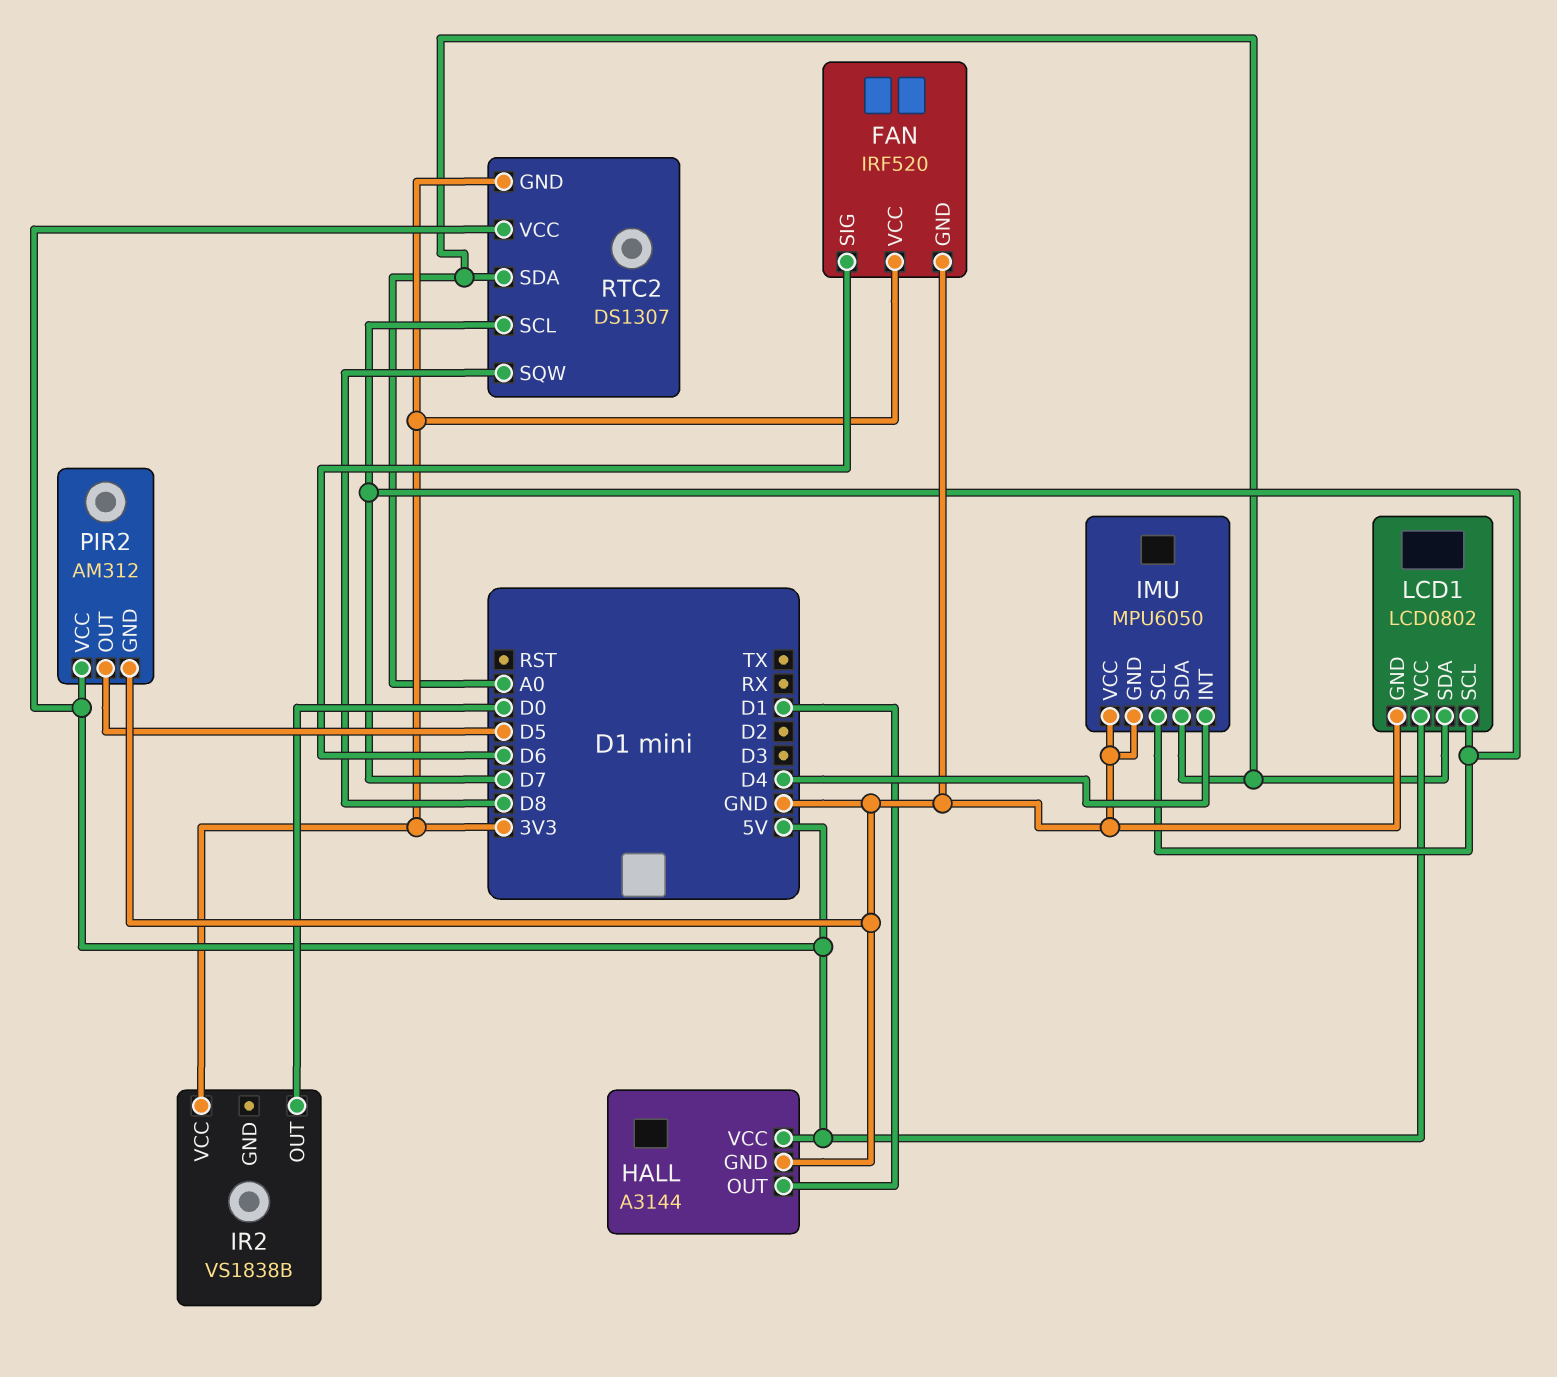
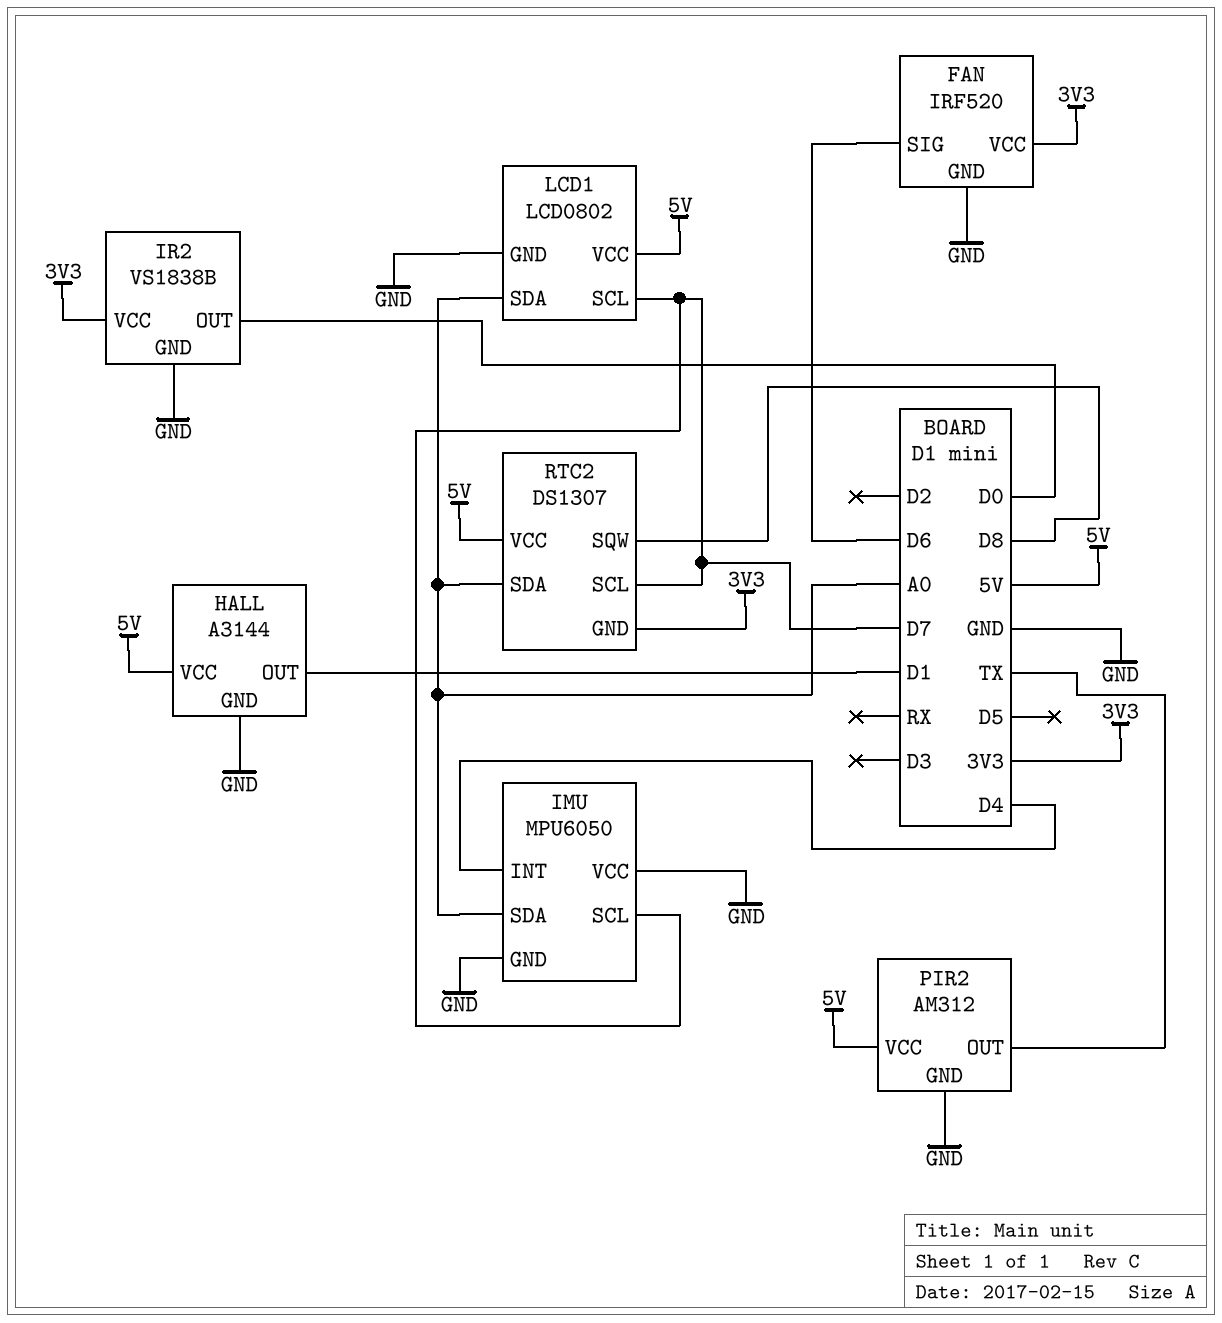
IR2 pin GND: none -> GND
PIR2 pin OUT: D5 -> TX

